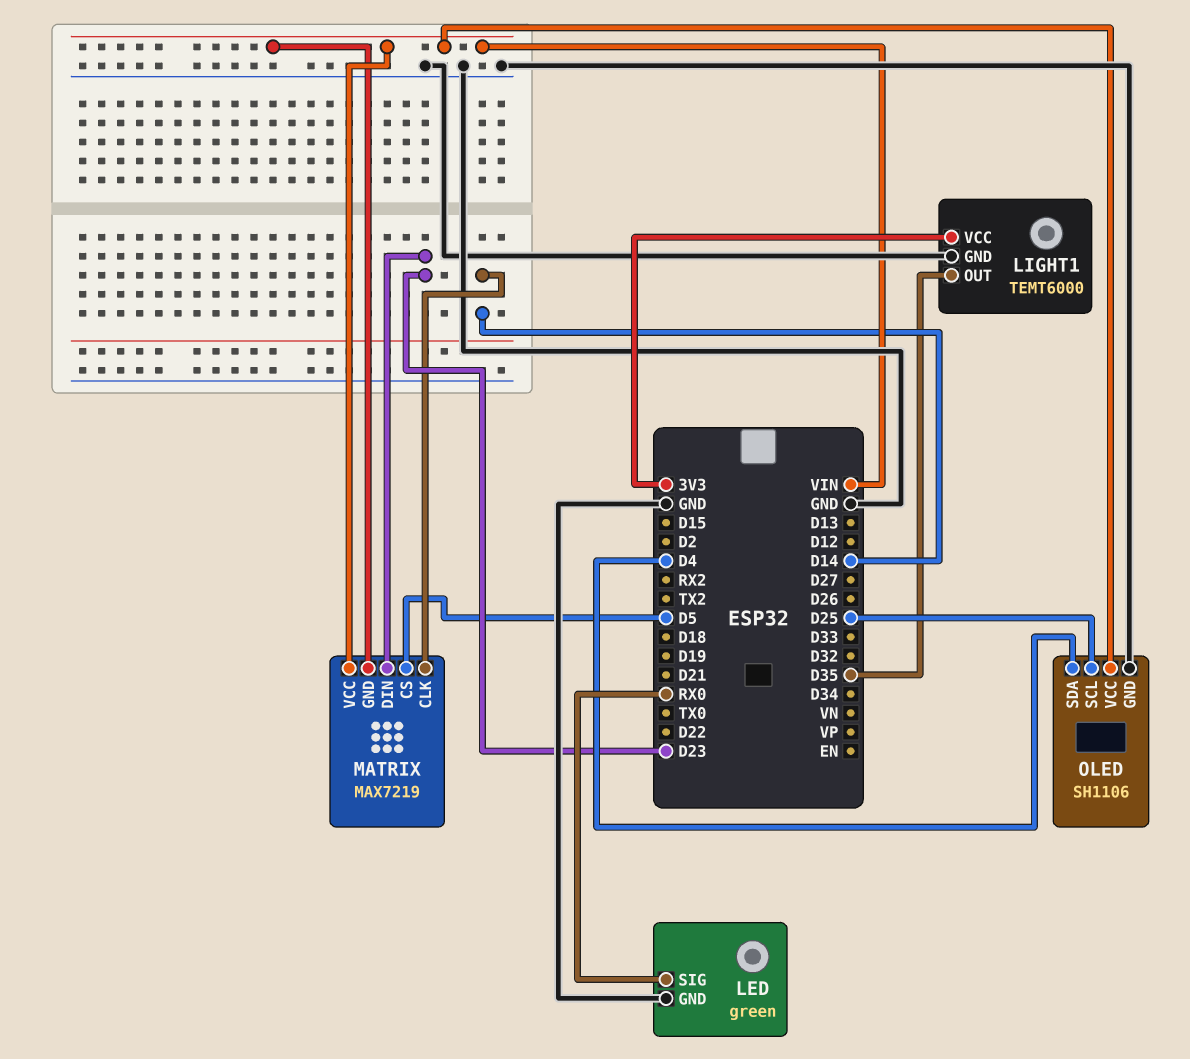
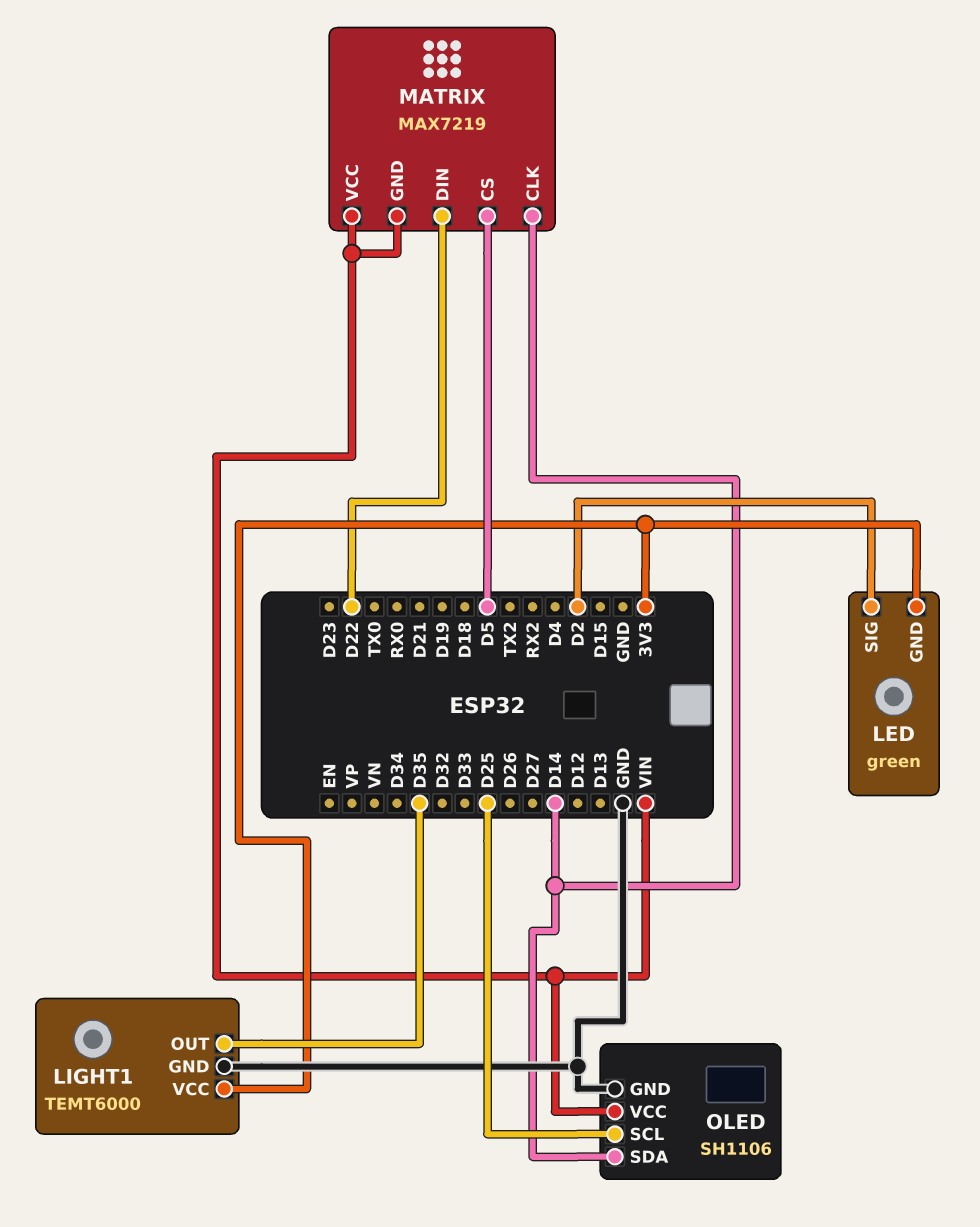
LED pin GND: GND -> 3V3
LED pin SIG: RX0 -> D2
MATRIX pin DIN: D23 -> D22
OLED pin SDA: D4 -> D14

